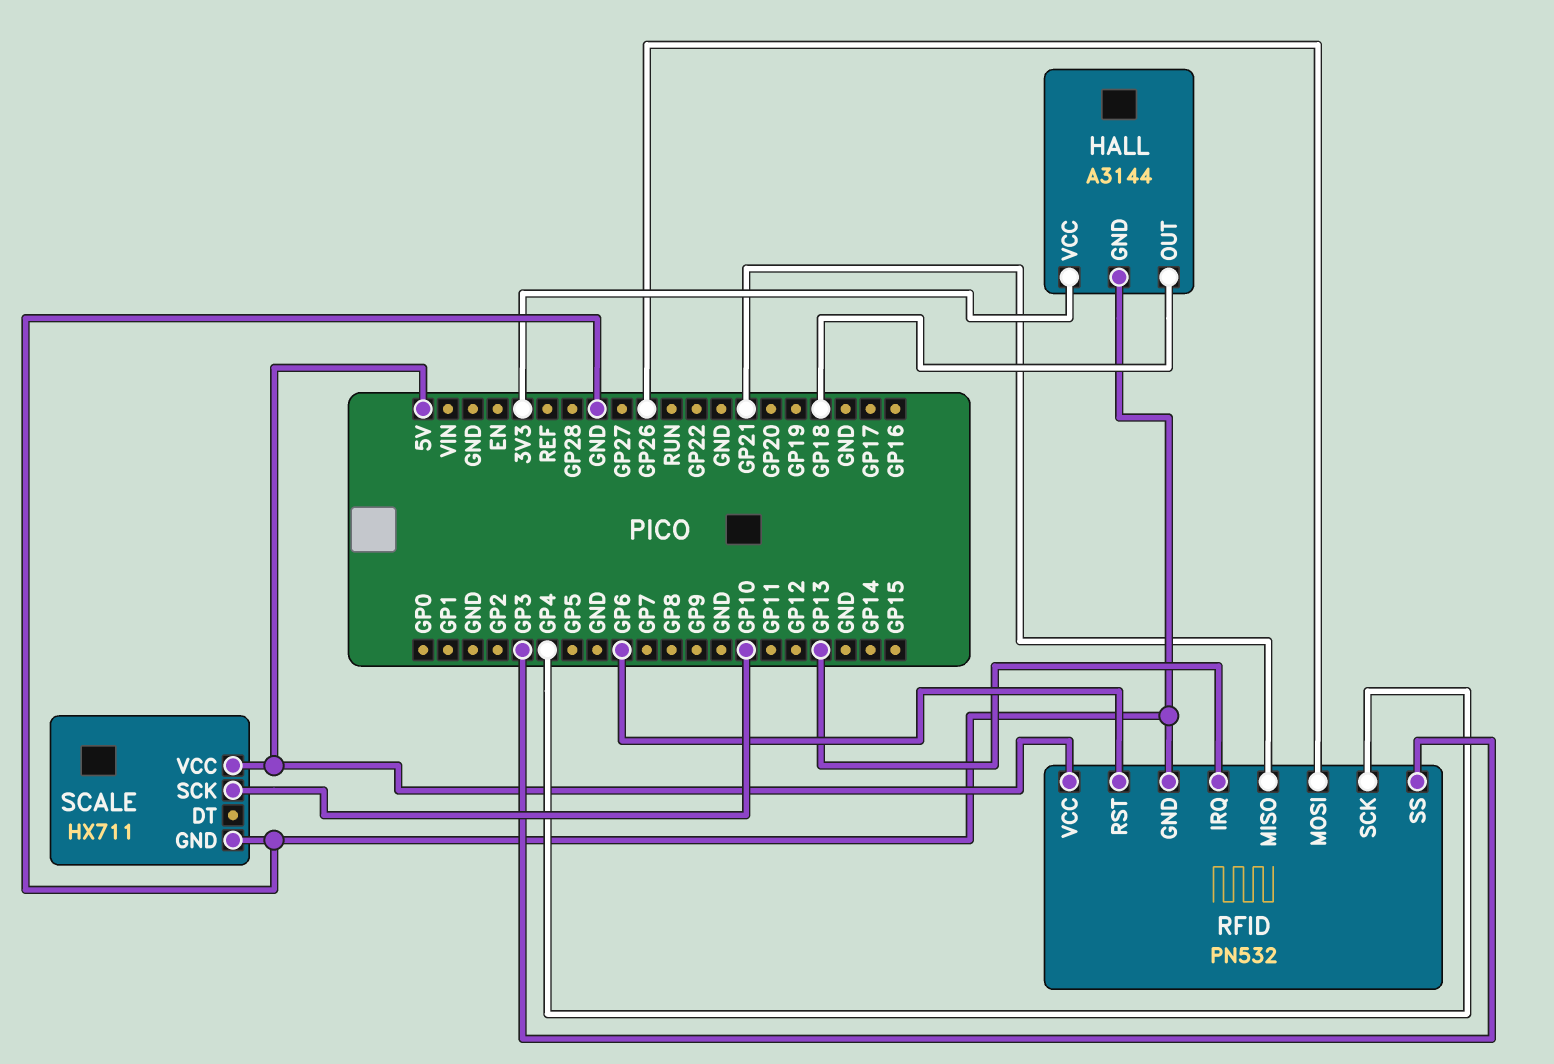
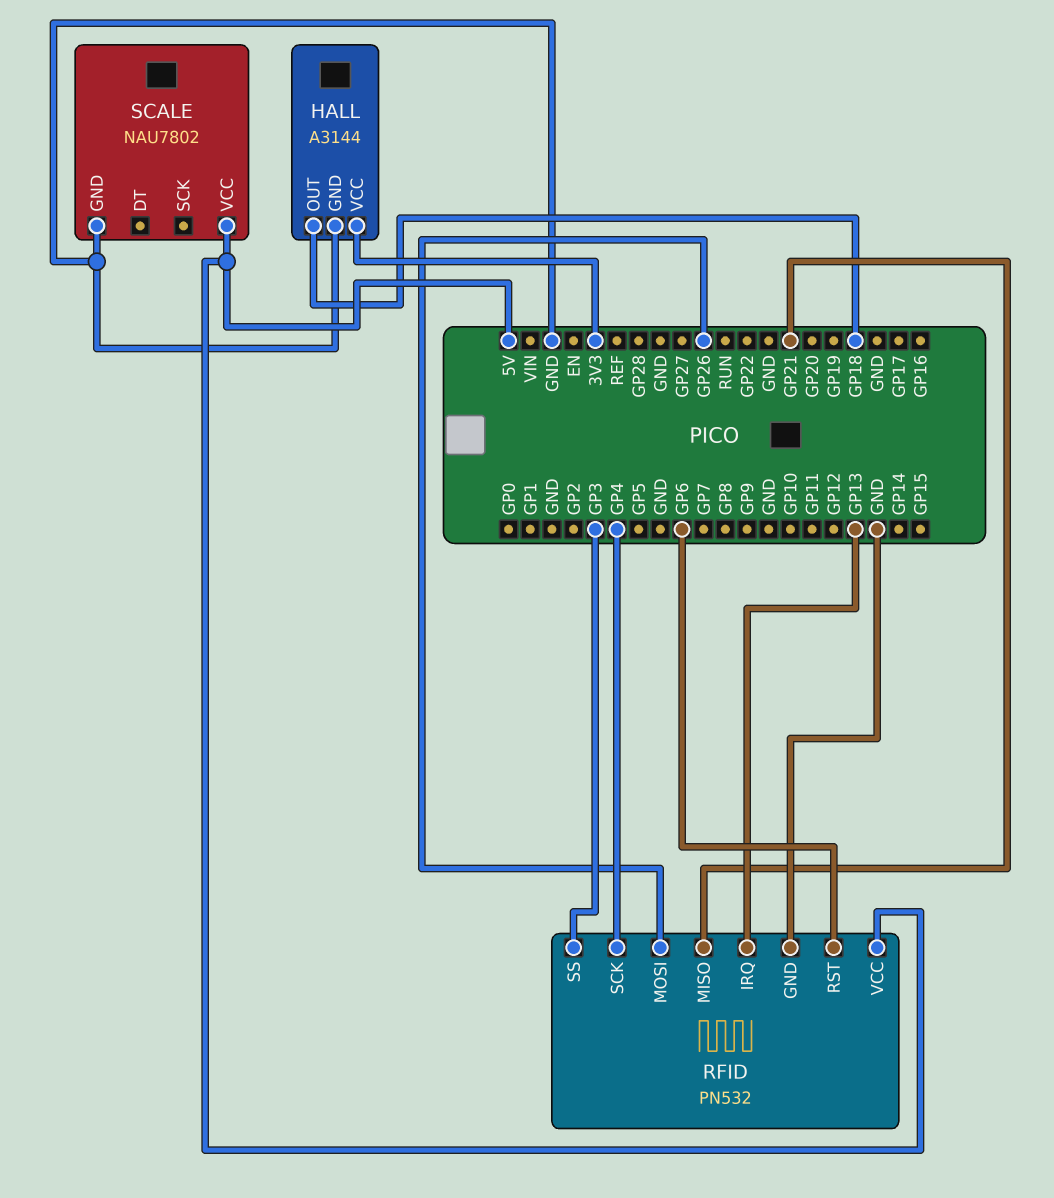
SCALE: HX711 -> NAU7802
SCALE pin SCK: GP10 -> none

